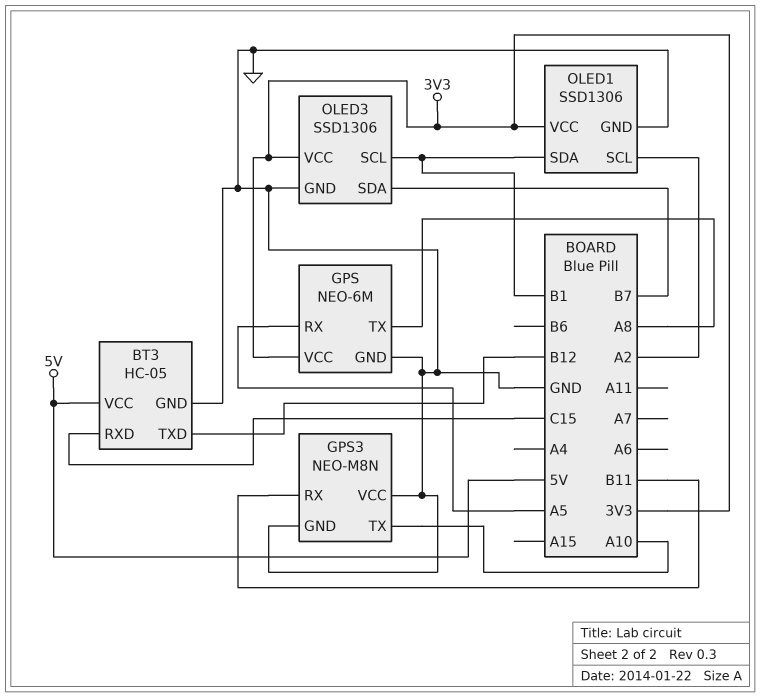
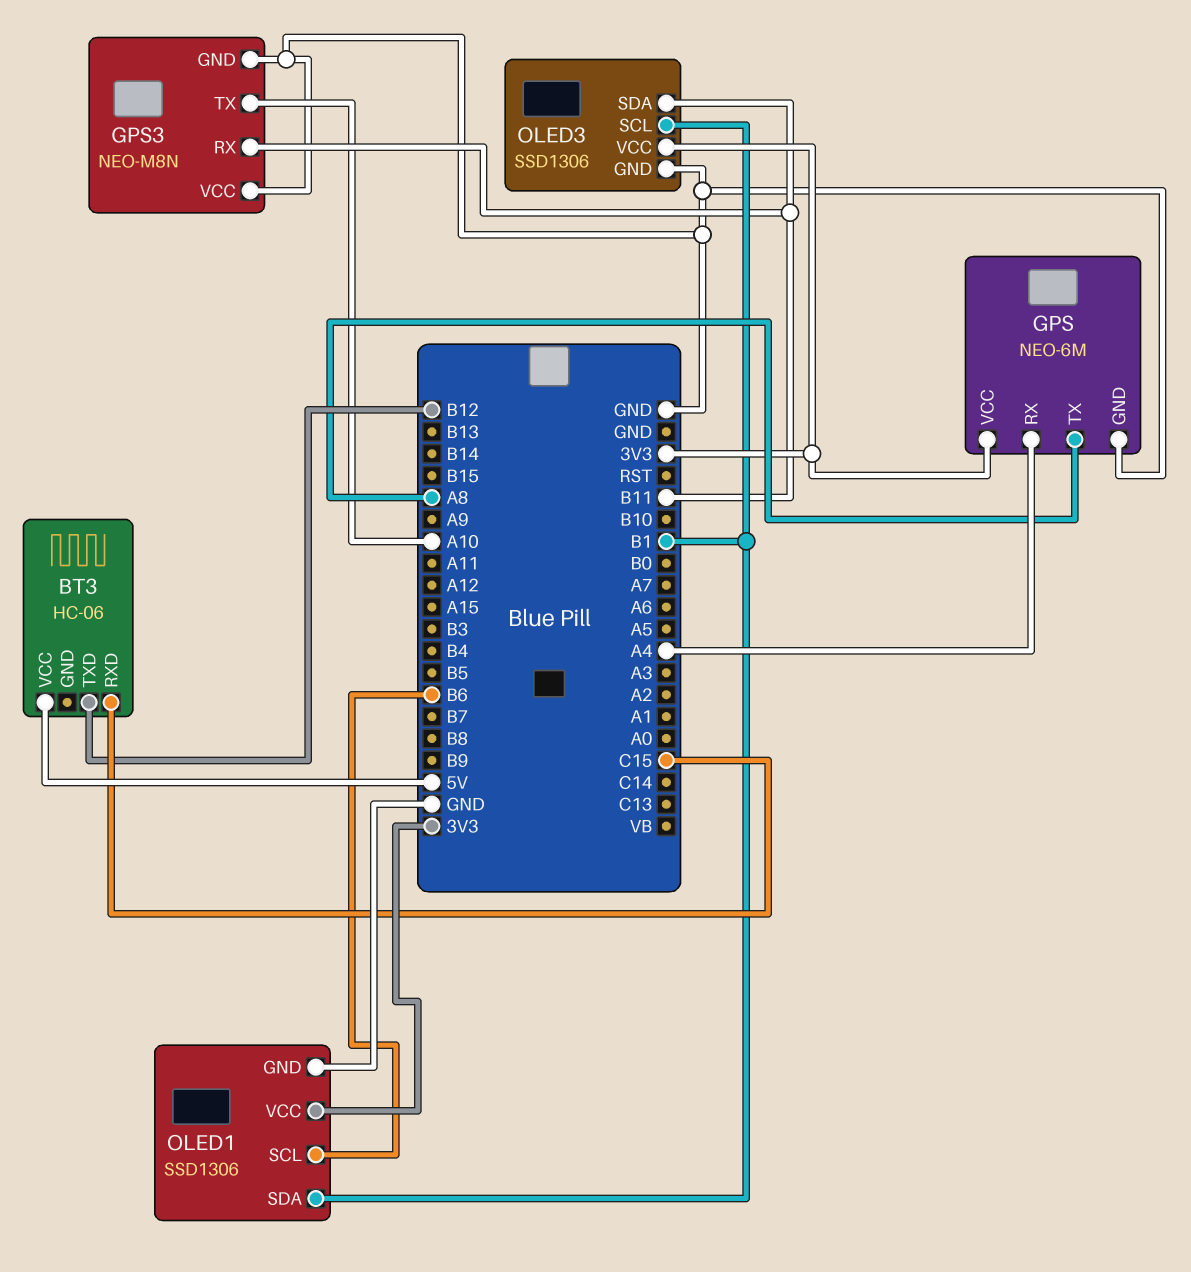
BT3: HC-05 -> HC-06
BT3 pin GND: GND -> none
GPS pin RX: A5 -> A4
OLED1 pin SCL: A2 -> B6
OLED3 pin SDA: B7 -> B11

